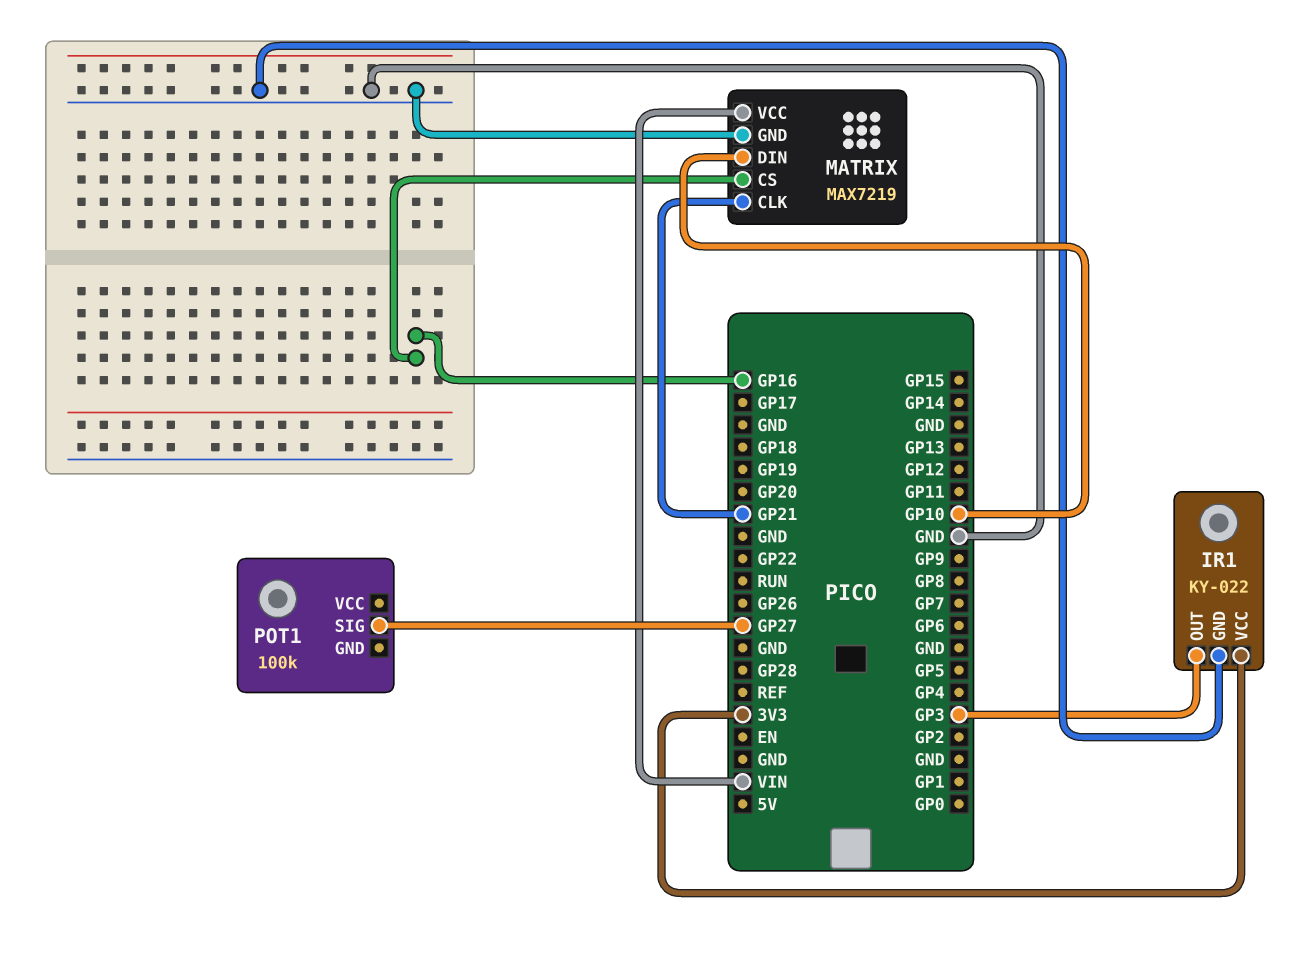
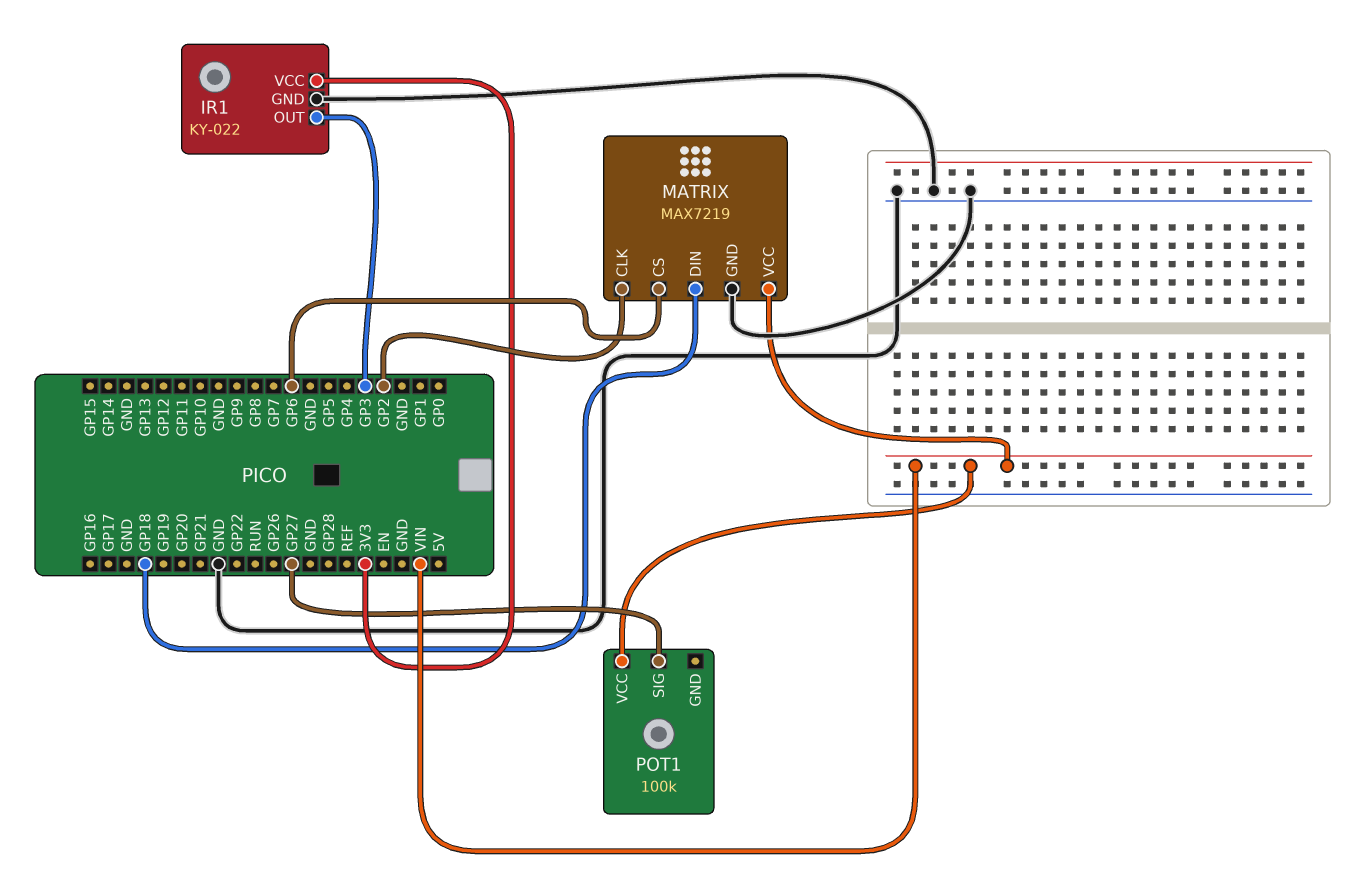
MATRIX pin CLK: GP21 -> GP2
MATRIX pin CS: GP16 -> GP6
MATRIX pin DIN: GP10 -> GP18
POT1 pin VCC: none -> VIN

